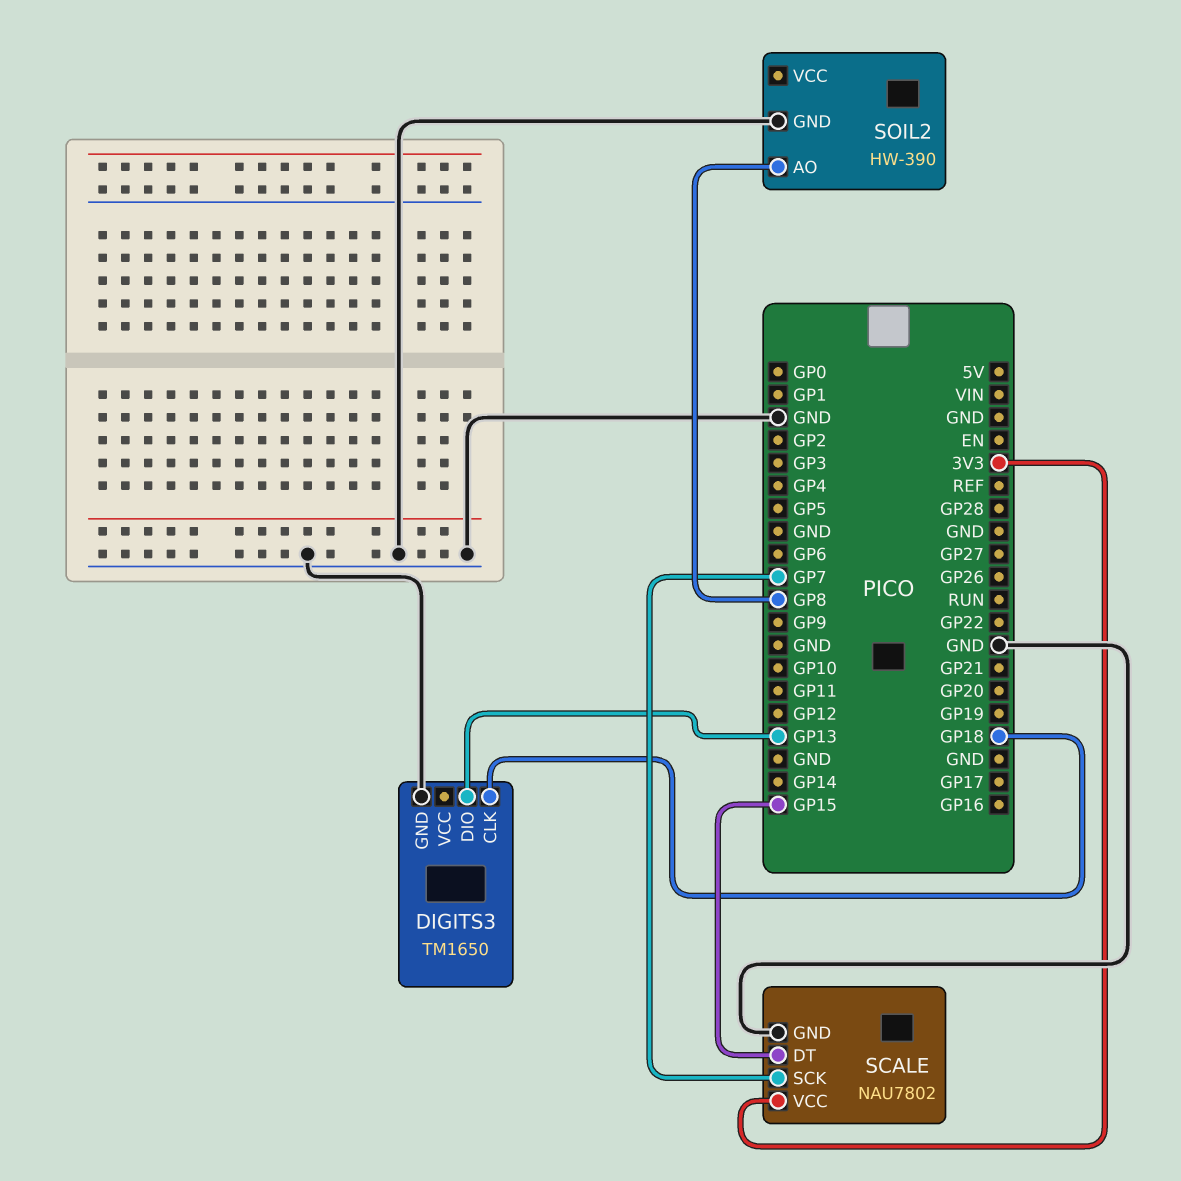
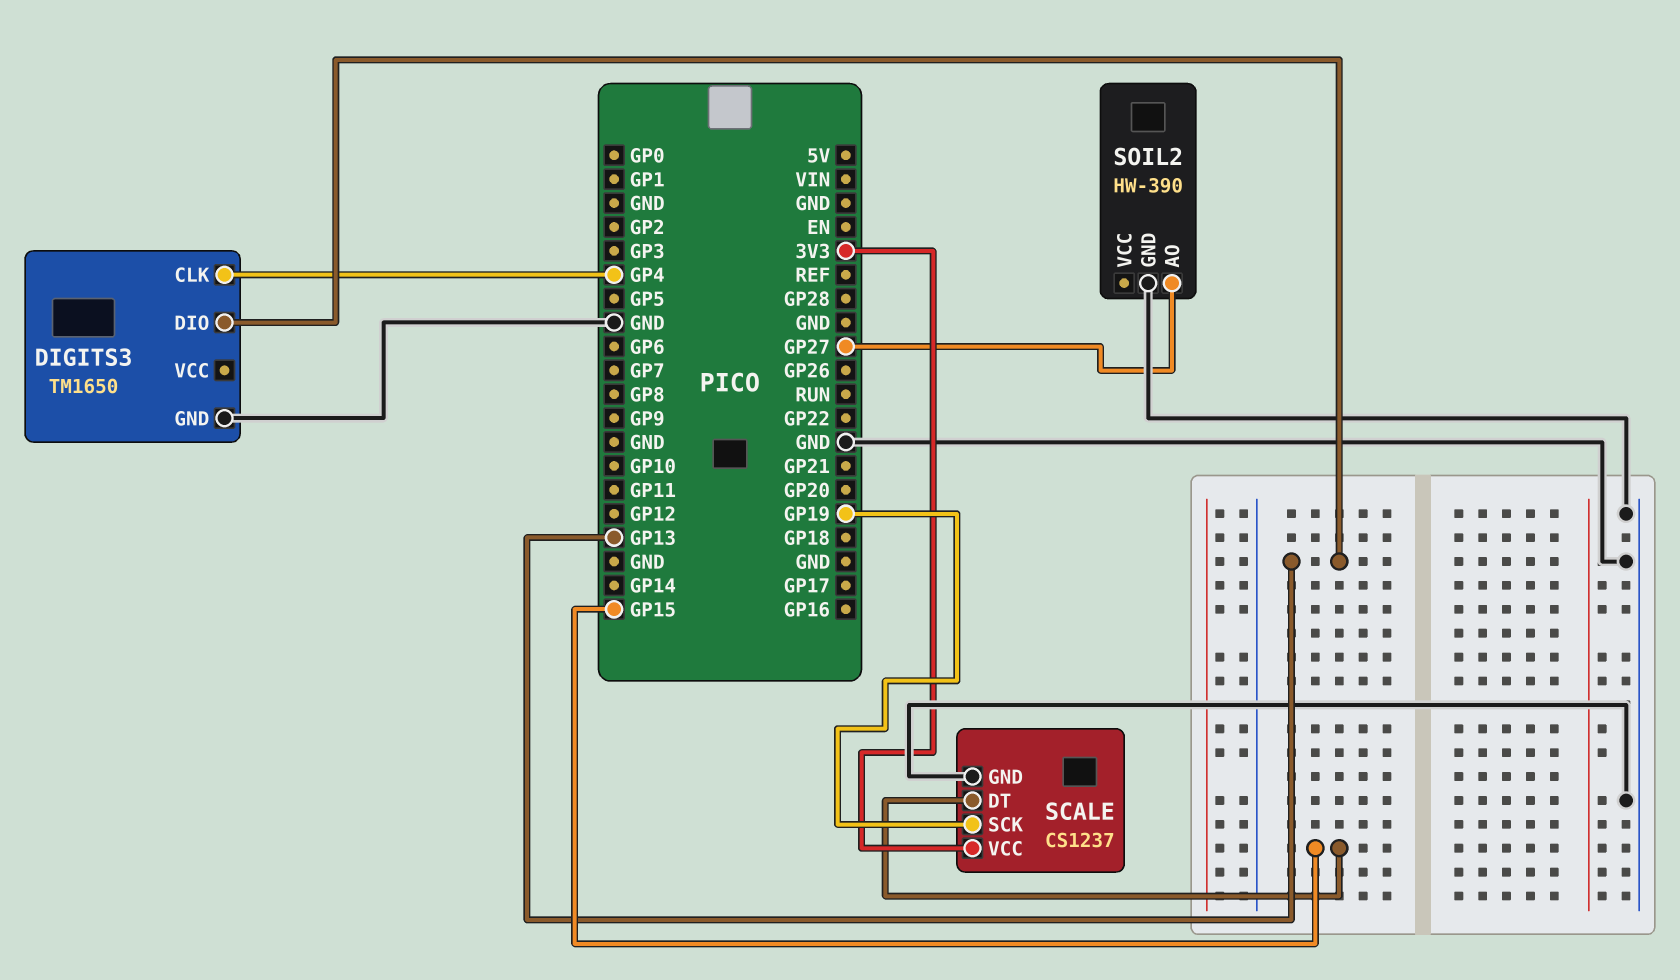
DIGITS3 pin CLK: GP18 -> GP4
SCALE: NAU7802 -> CS1237
SCALE pin SCK: GP7 -> GP19
SOIL2 pin AO: GP8 -> GP27

